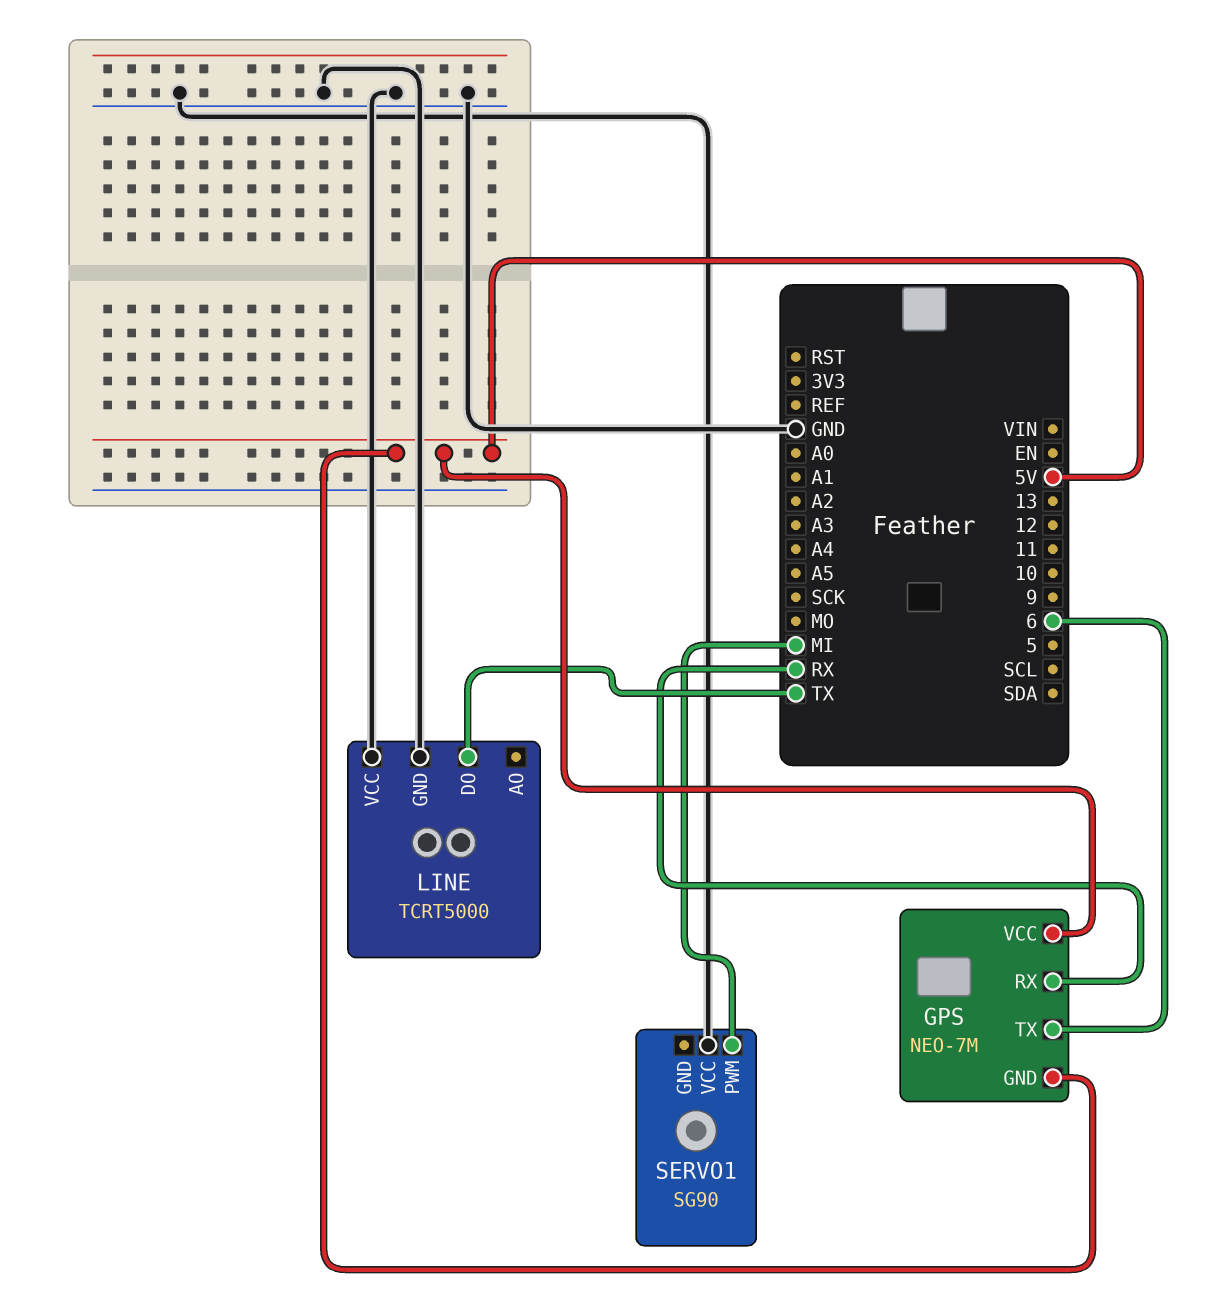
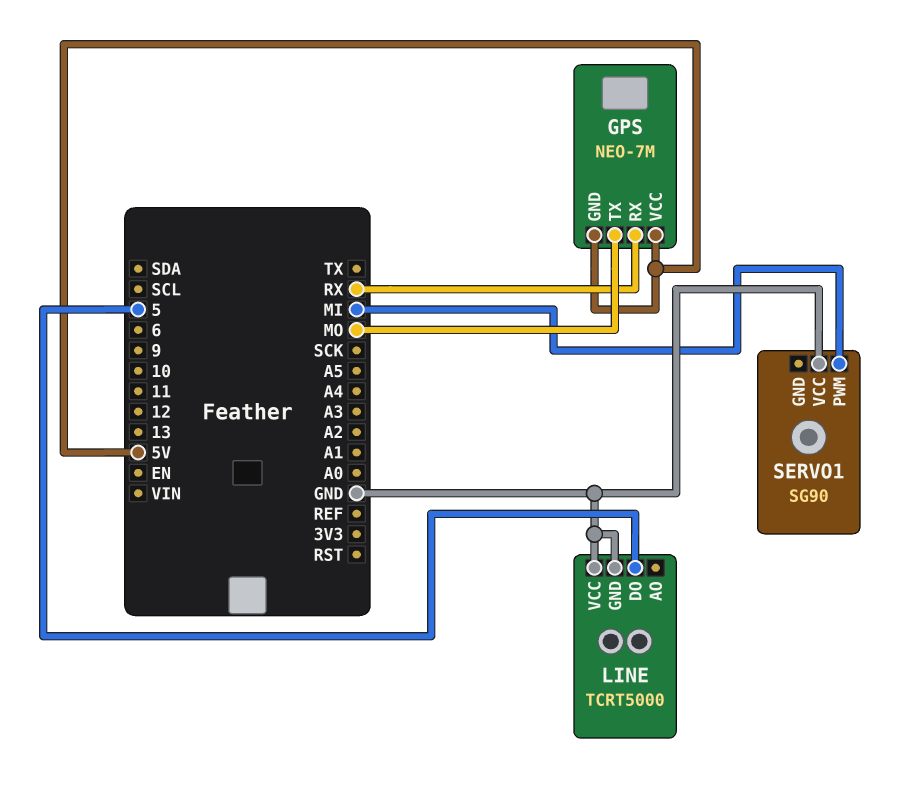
GPS pin TX: 6 -> MO
LINE pin DO: TX -> 5

